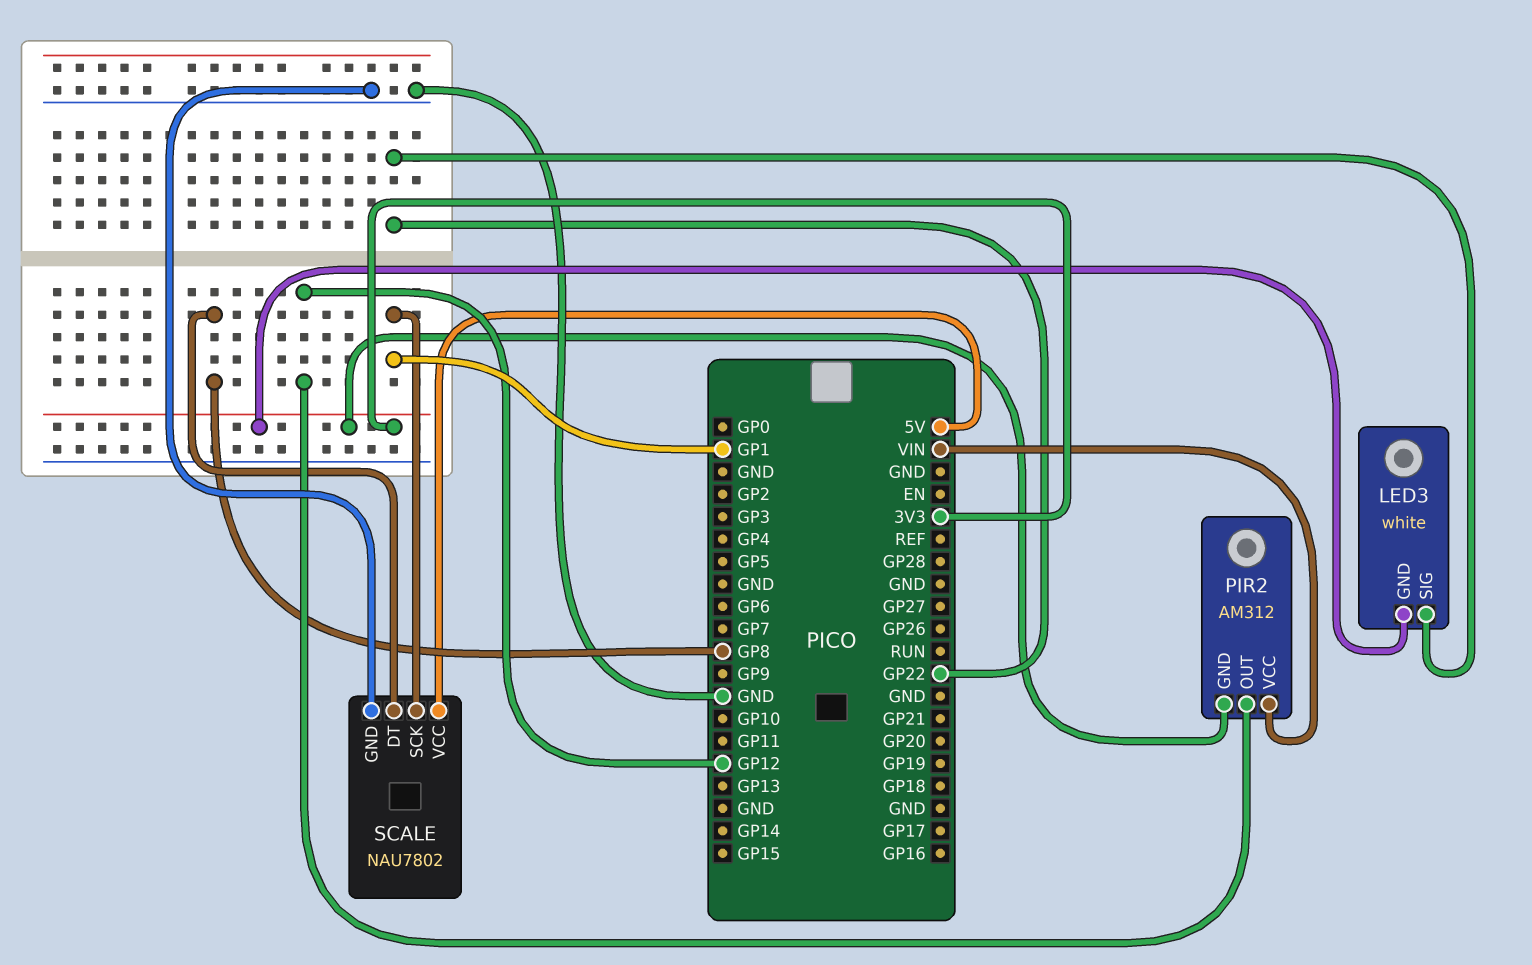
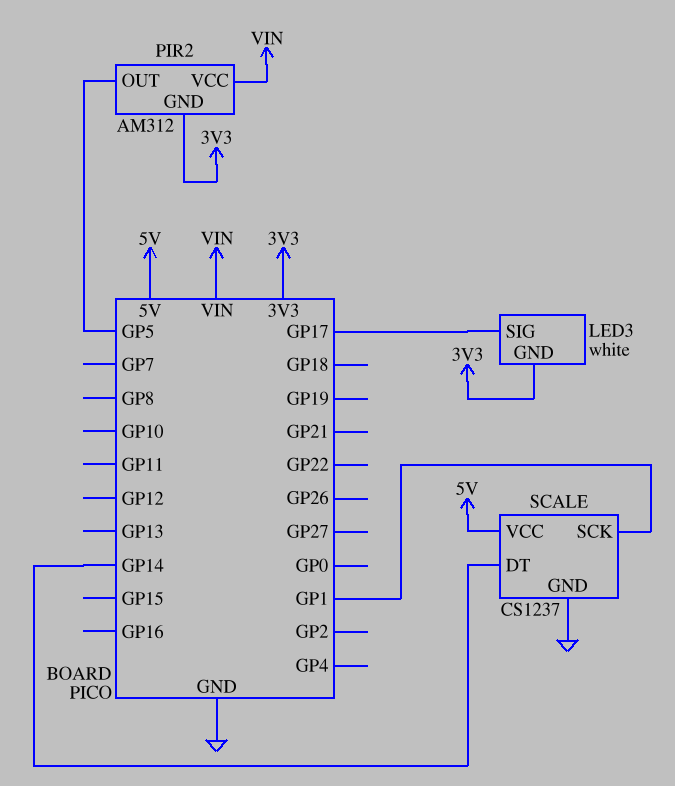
LED3 pin SIG: GP22 -> GP17
PIR2 pin OUT: GP12 -> GP5
SCALE: NAU7802 -> CS1237
SCALE pin DT: GP8 -> GP14

